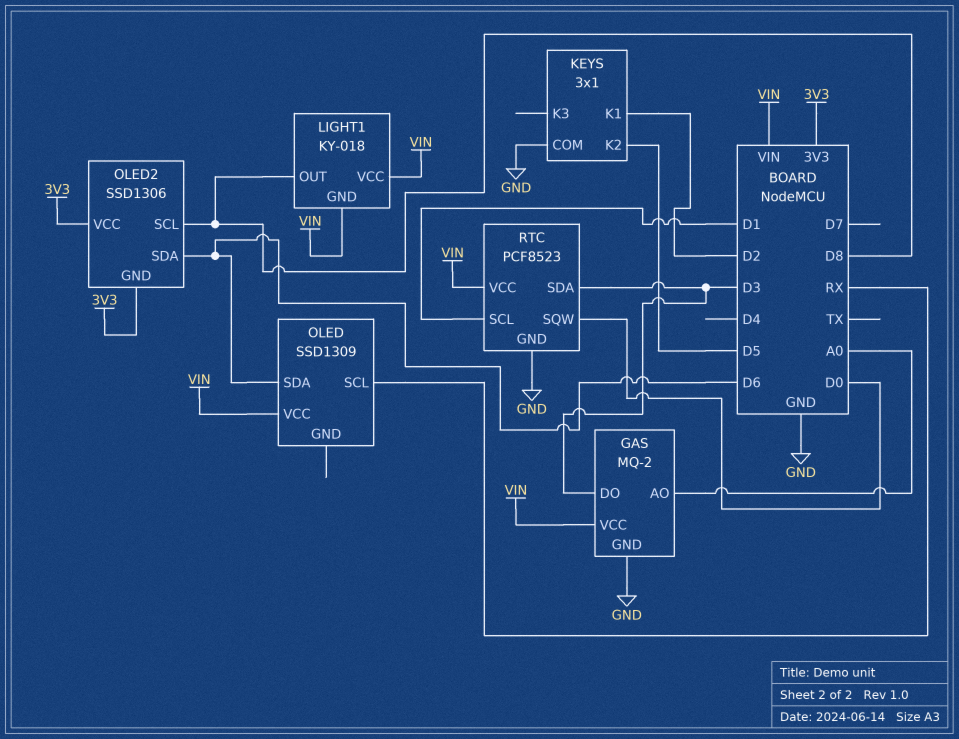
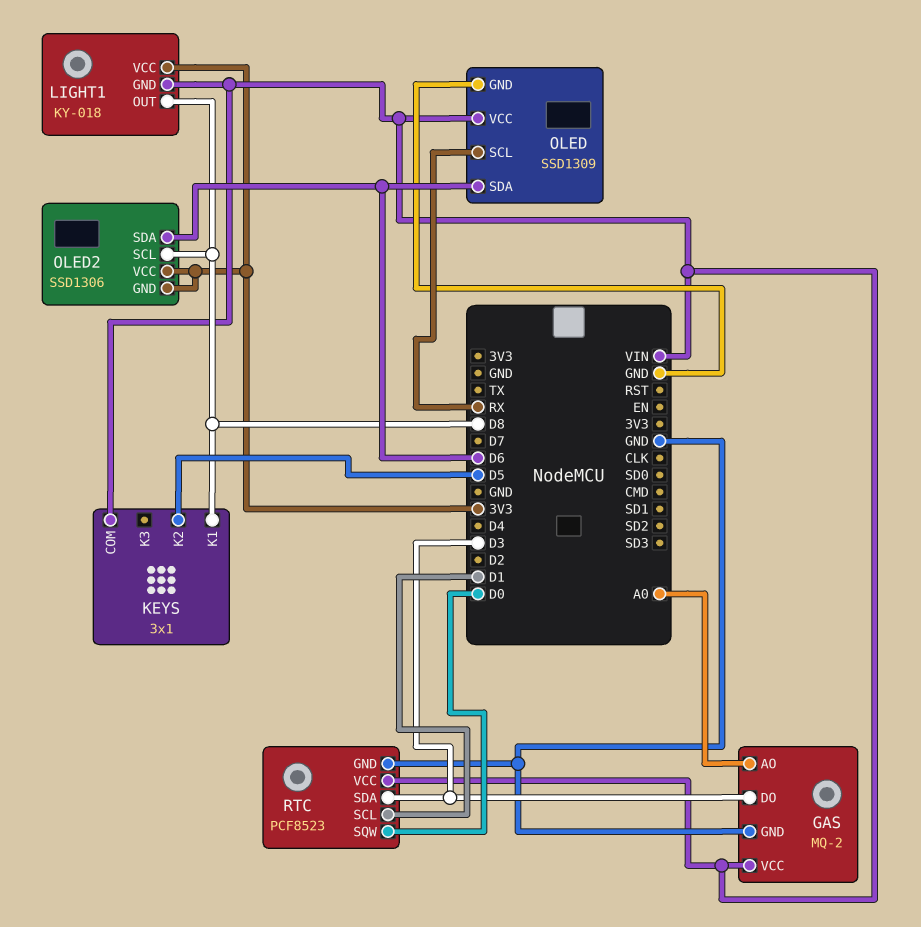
KEYS pin COM: GND -> VIN
KEYS pin K1: D2 -> D8
LIGHT1 pin VCC: VIN -> 3V3
OLED pin GND: none -> GND

